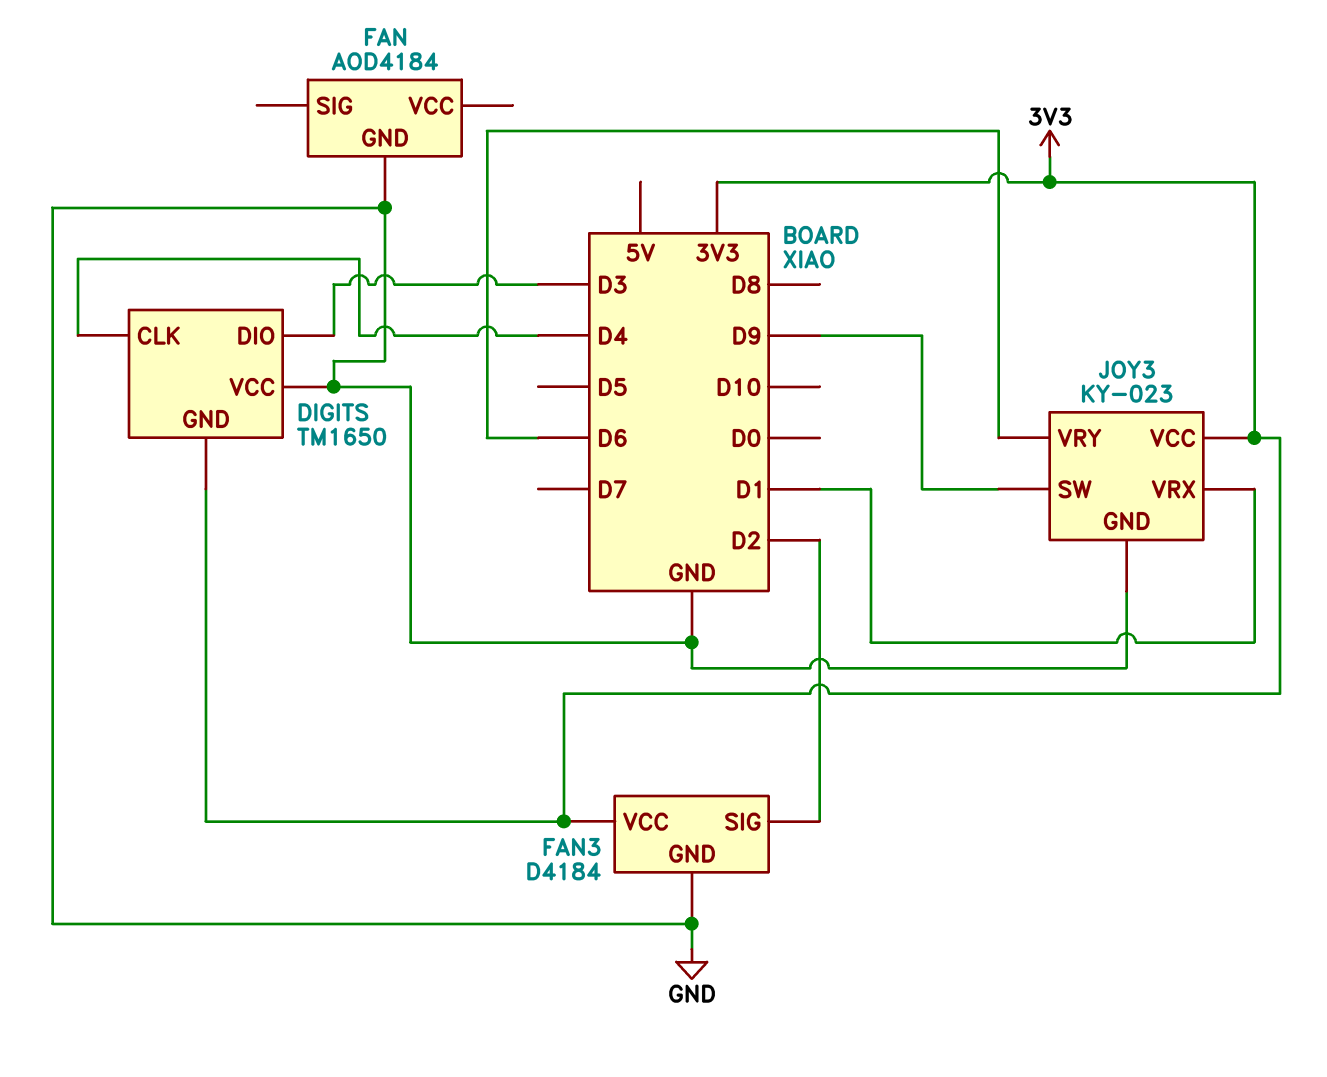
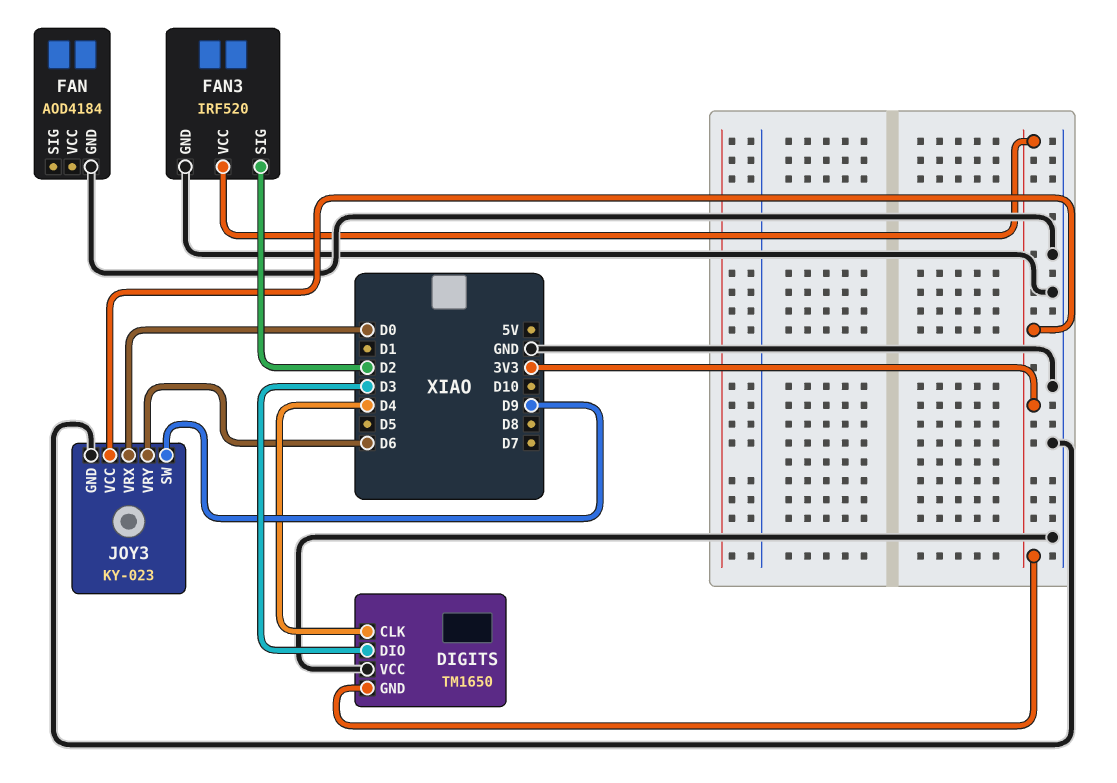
FAN3: D4184 -> IRF520
JOY3 pin VRX: D1 -> D0

